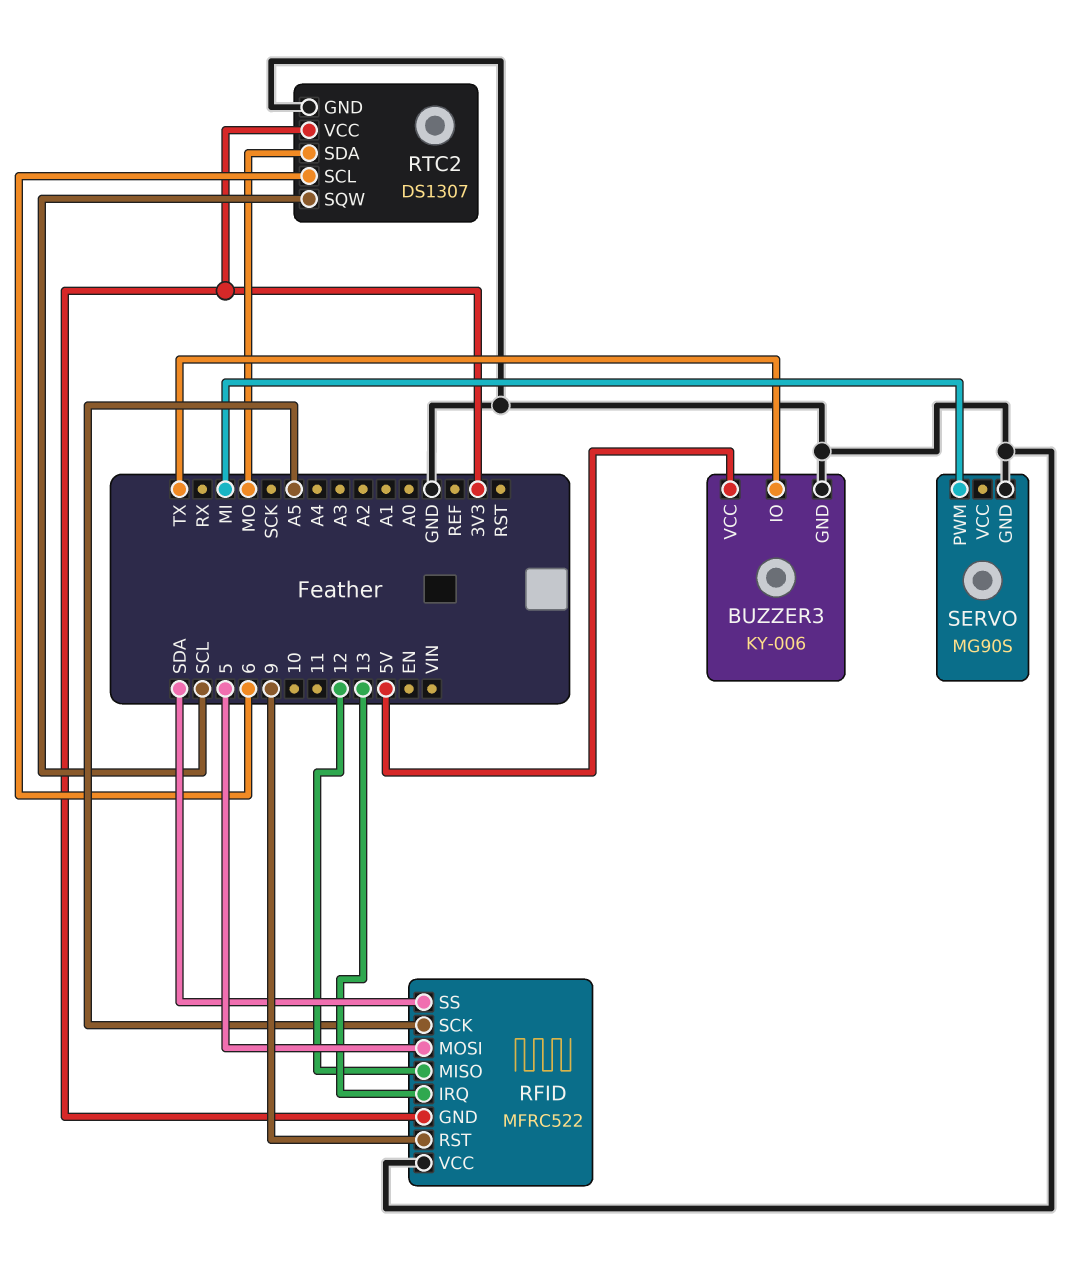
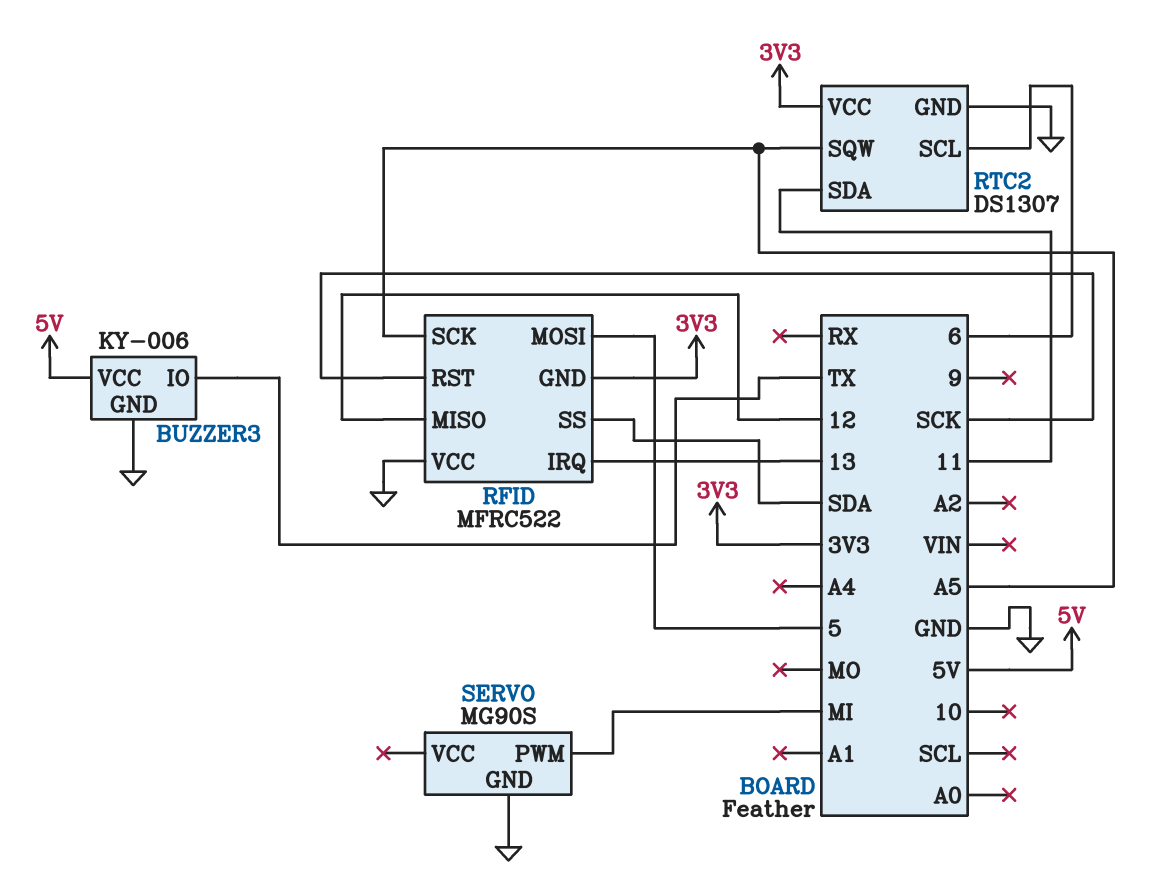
RFID pin RST: 9 -> SCK
RTC2 pin SDA: MO -> 11
RTC2 pin SQW: SCL -> A5

